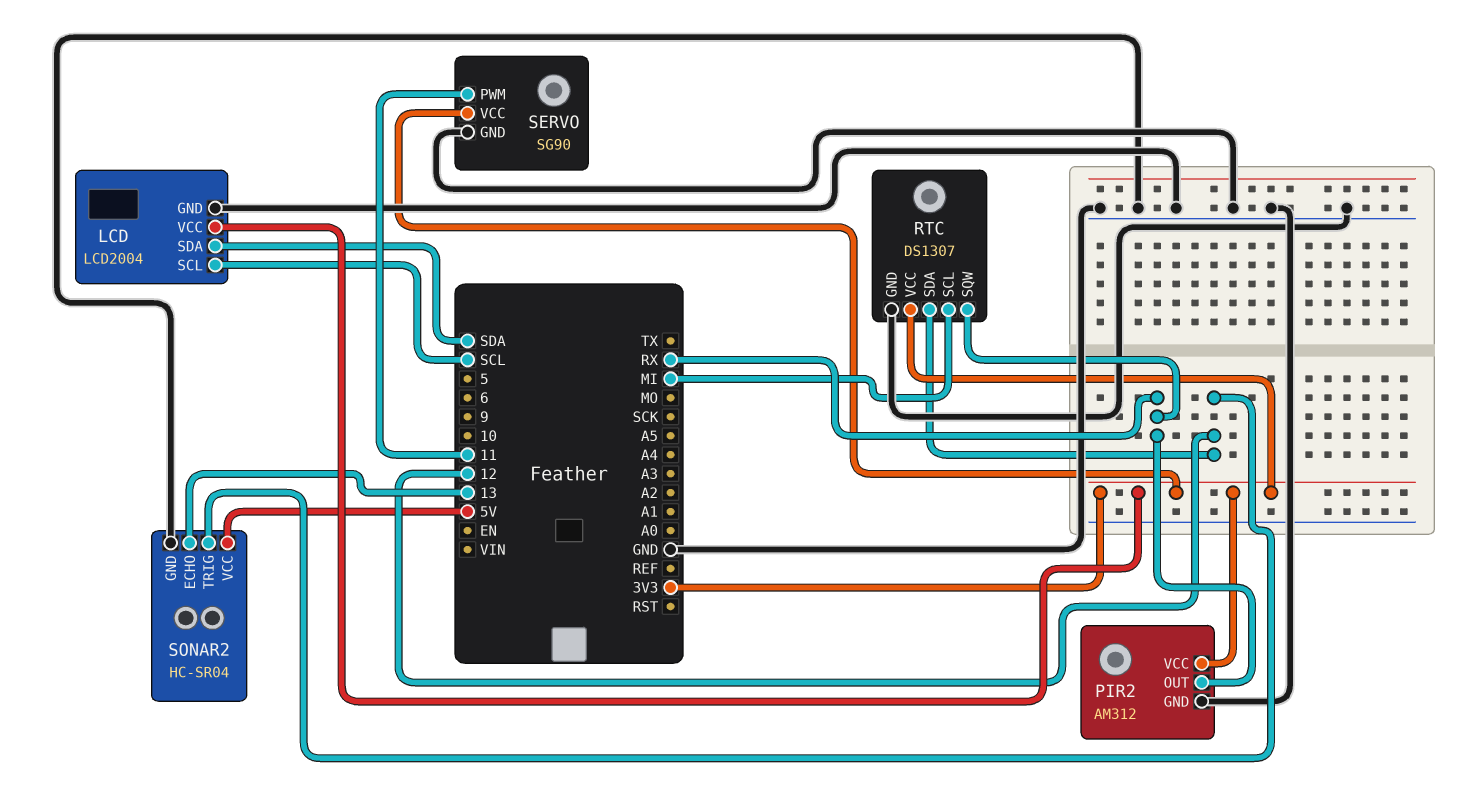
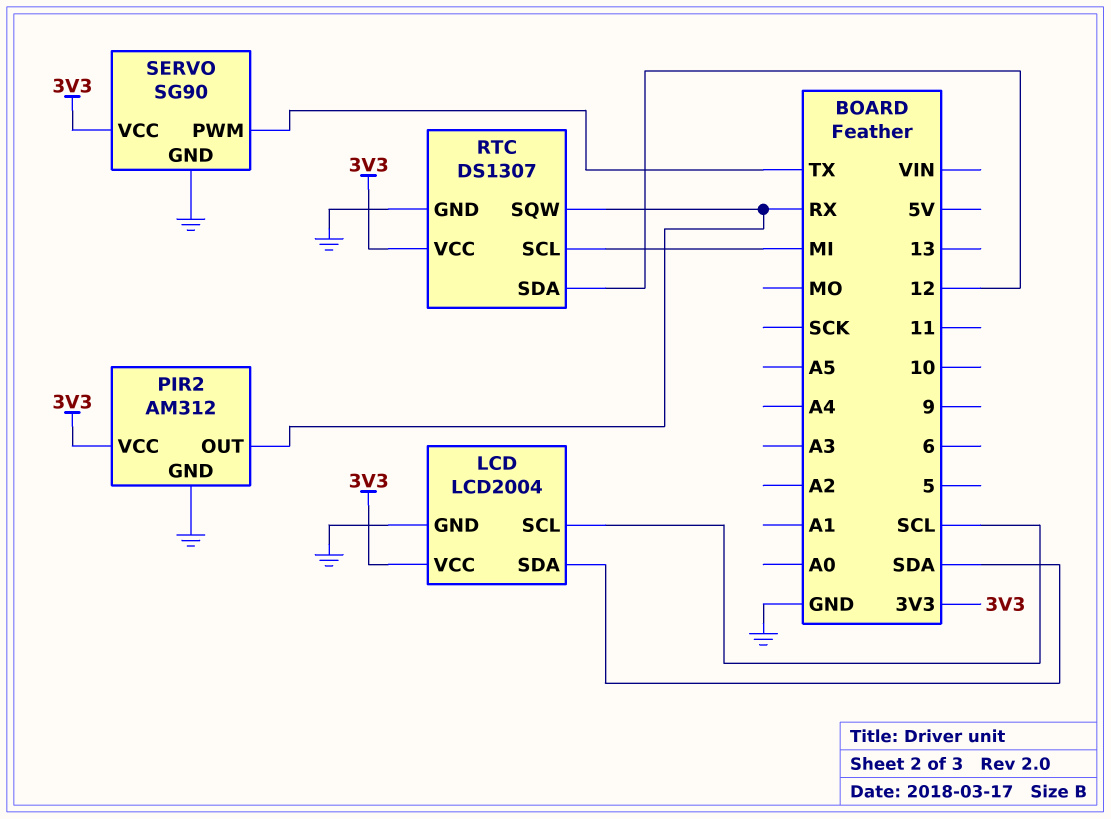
SERVO pin PWM: 11 -> TX
SONAR2: HC-SR04 -> none
SONAR2 pin ECHO: 13 -> none
SONAR2 pin GND: GND -> none
SONAR2 pin TRIG: 12 -> none
SONAR2 pin VCC: 5V -> none

